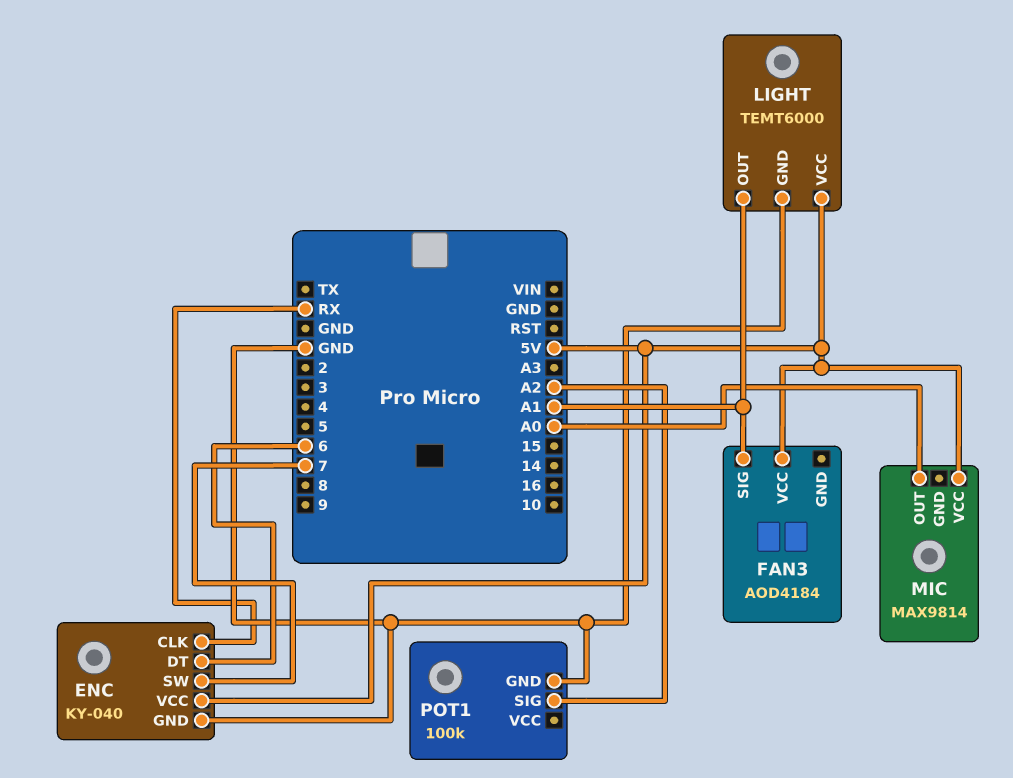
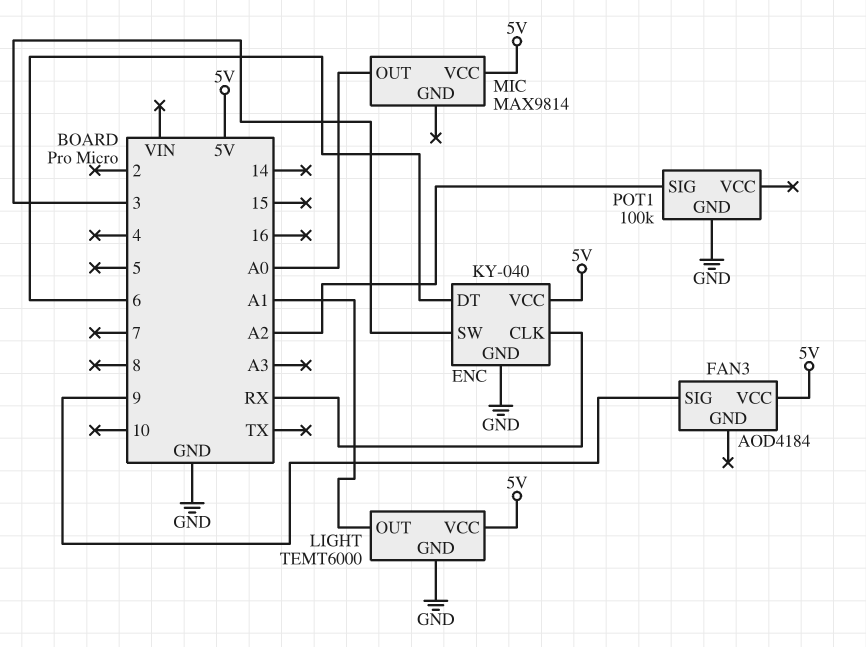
ENC pin SW: 7 -> 3
FAN3 pin SIG: A1 -> 9

